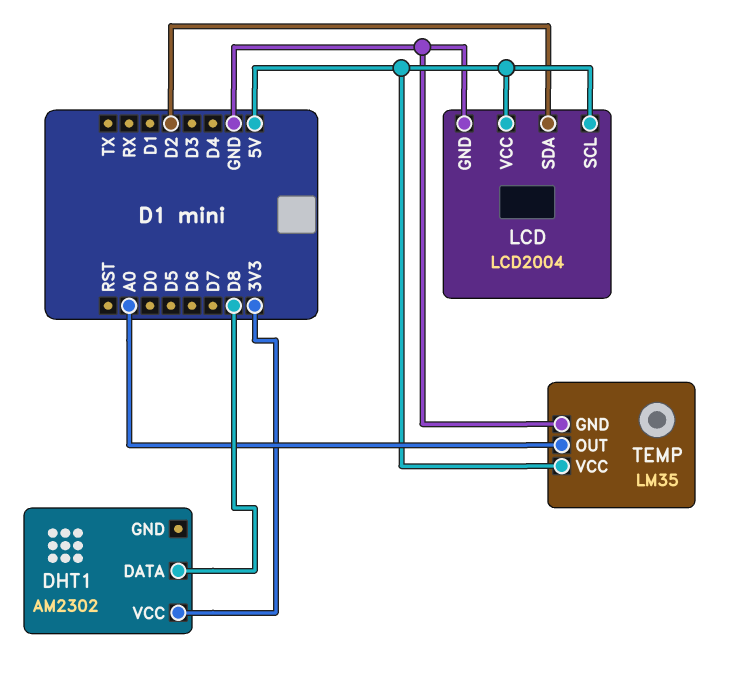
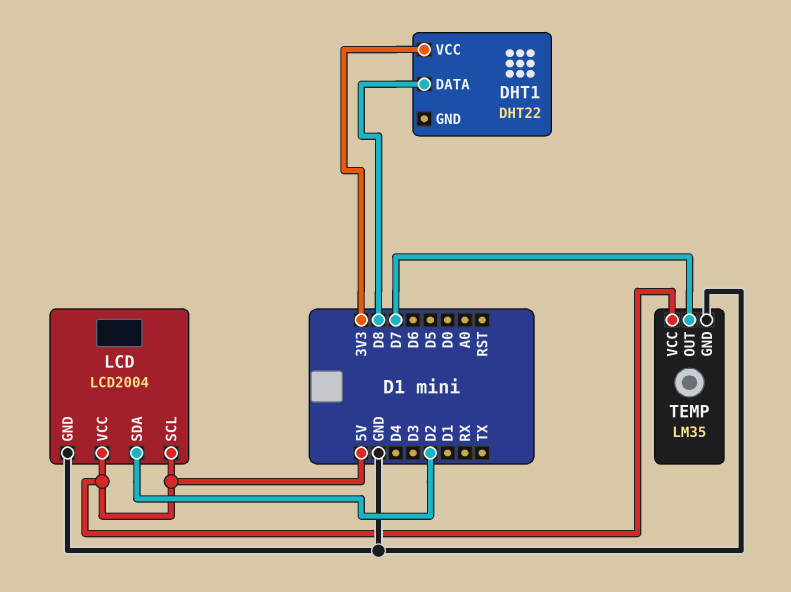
DHT1: AM2302 -> DHT22
TEMP pin OUT: A0 -> D7

